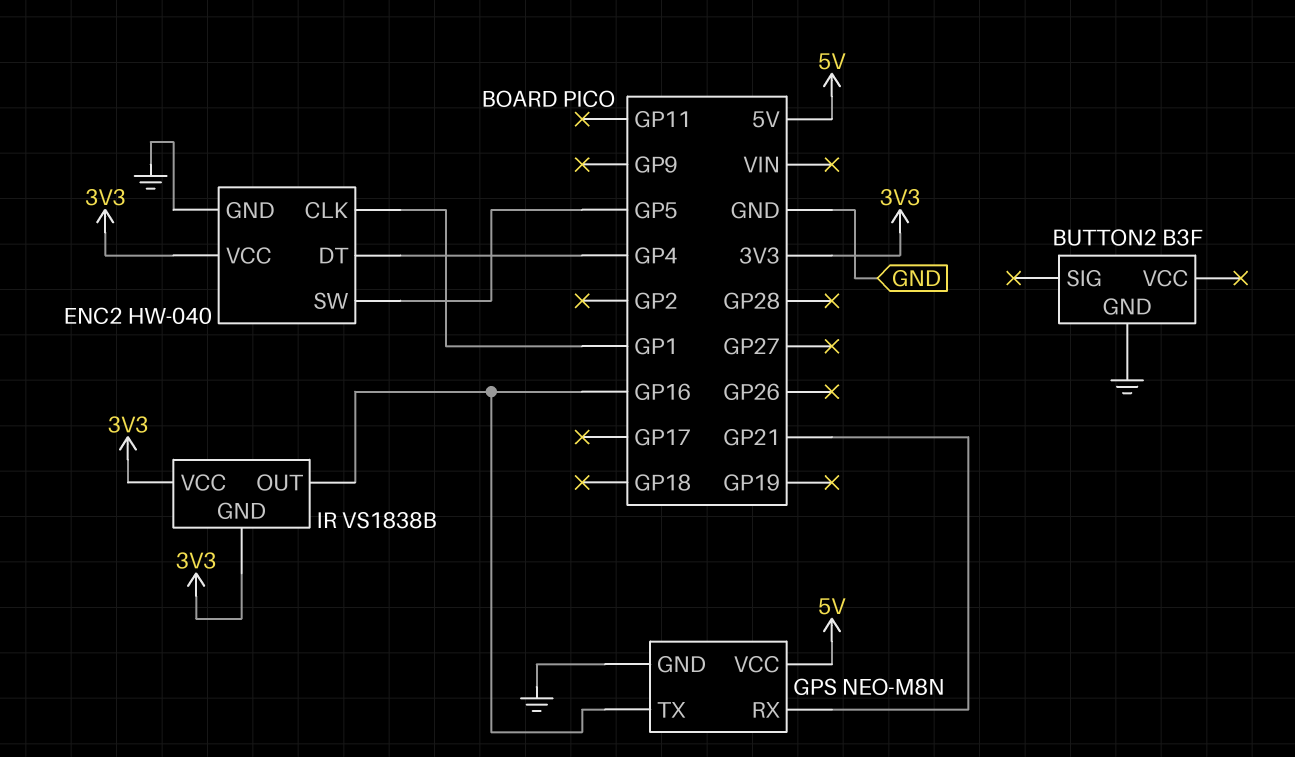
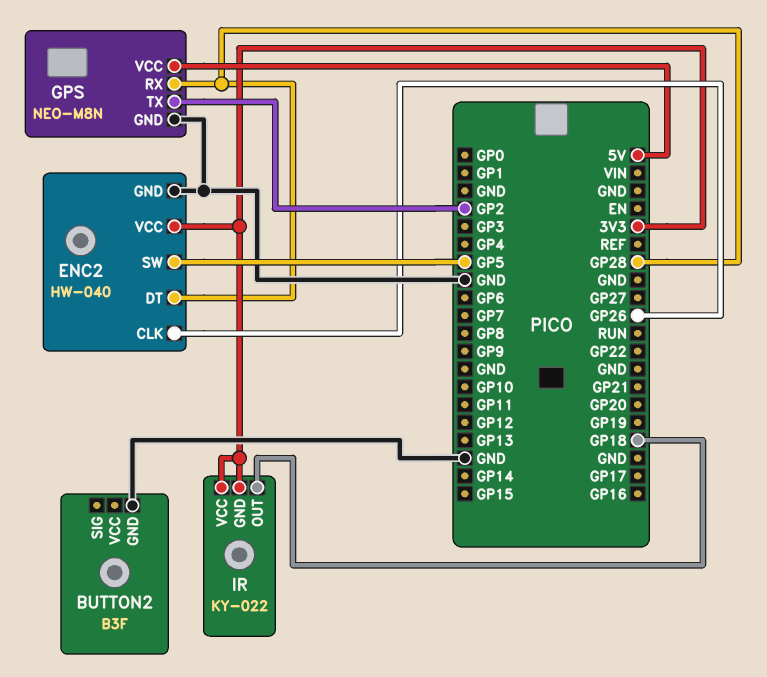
ENC2 pin CLK: GP1 -> GP26
ENC2 pin DT: GP4 -> GP28
GPS pin RX: GP21 -> GP28
GPS pin TX: GP16 -> GP2
IR: VS1838B -> KY-022
IR pin OUT: GP16 -> GP18

